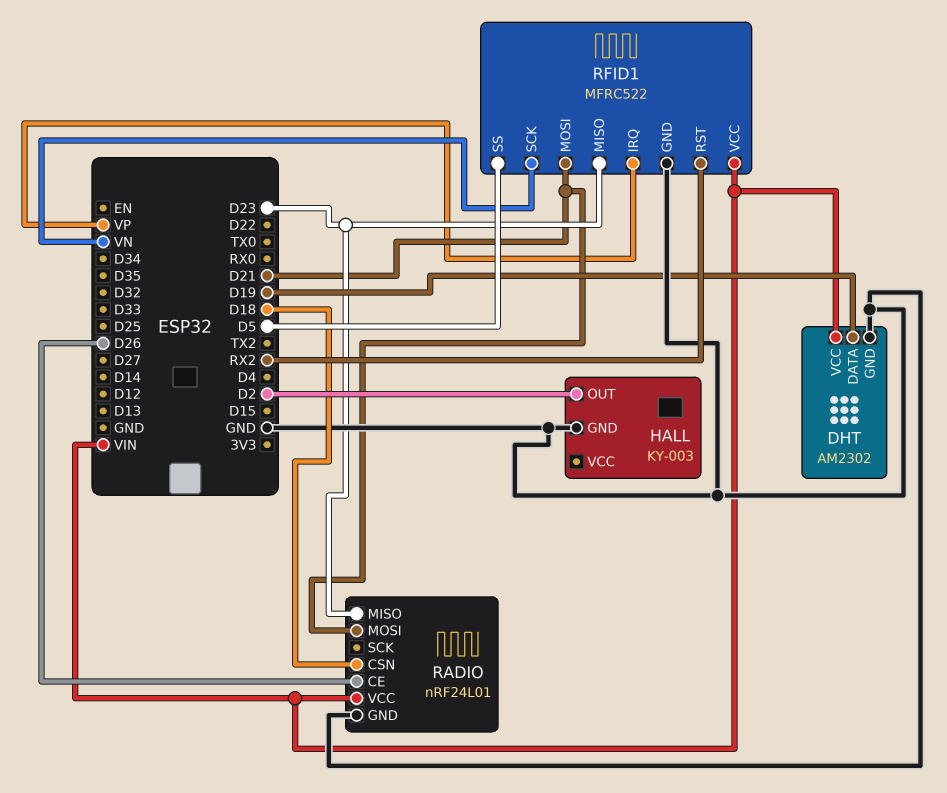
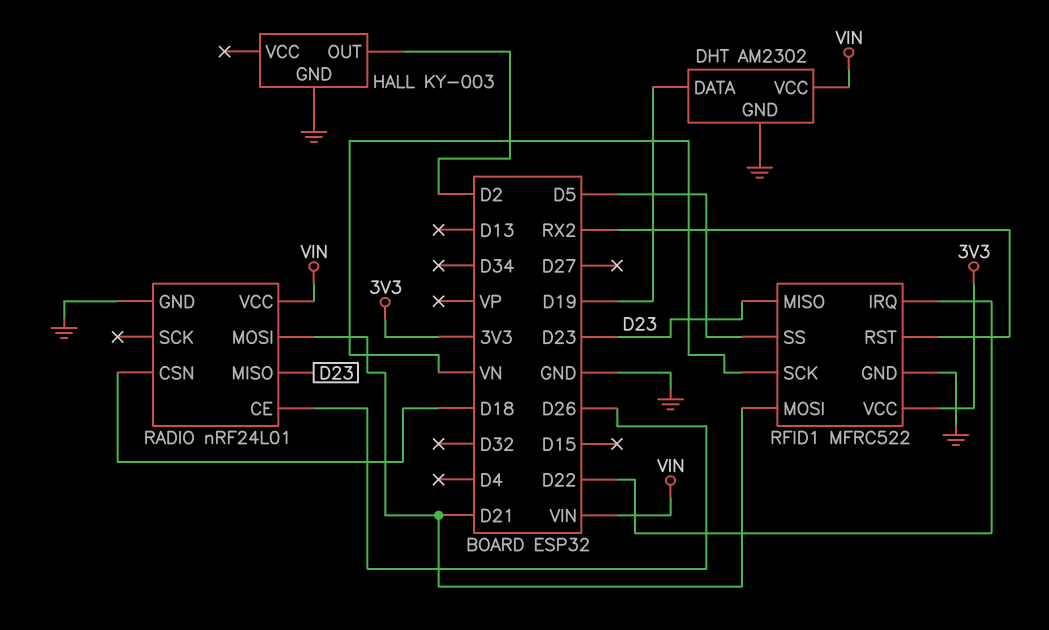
RFID1 pin IRQ: VP -> D22
RFID1 pin VCC: VIN -> 3V3

